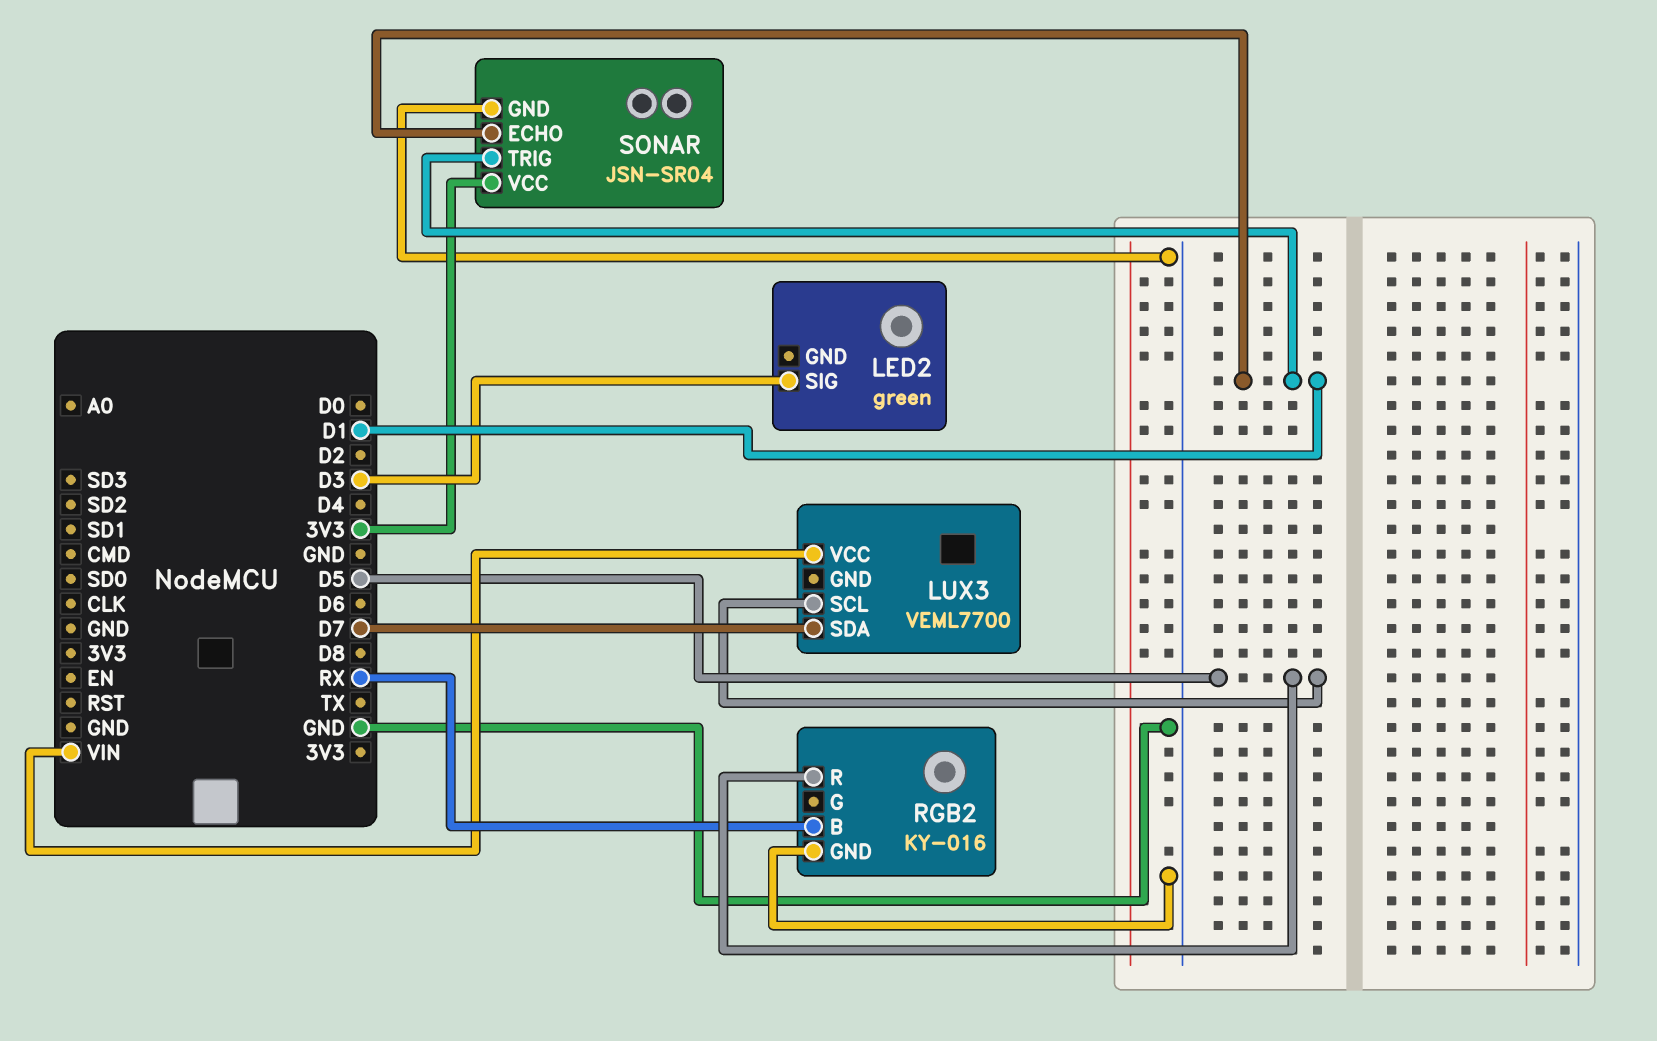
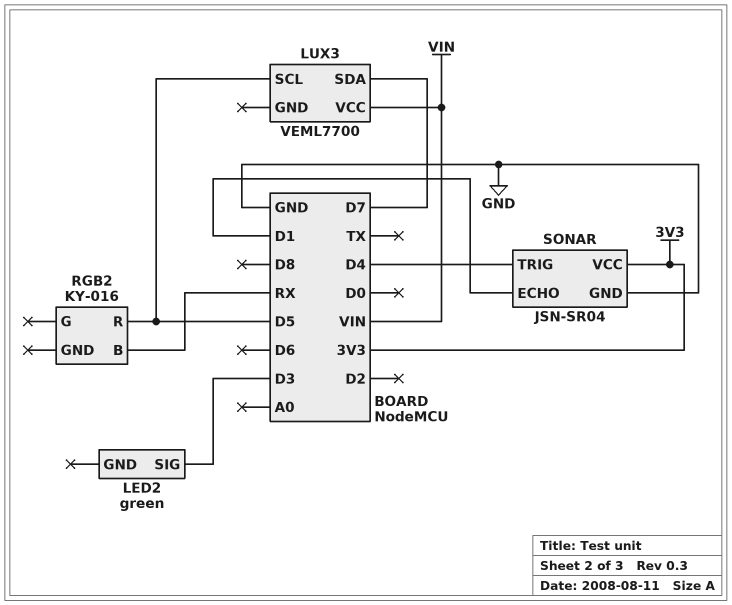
RGB2 pin GND: GND -> none
SONAR pin TRIG: D1 -> D4

